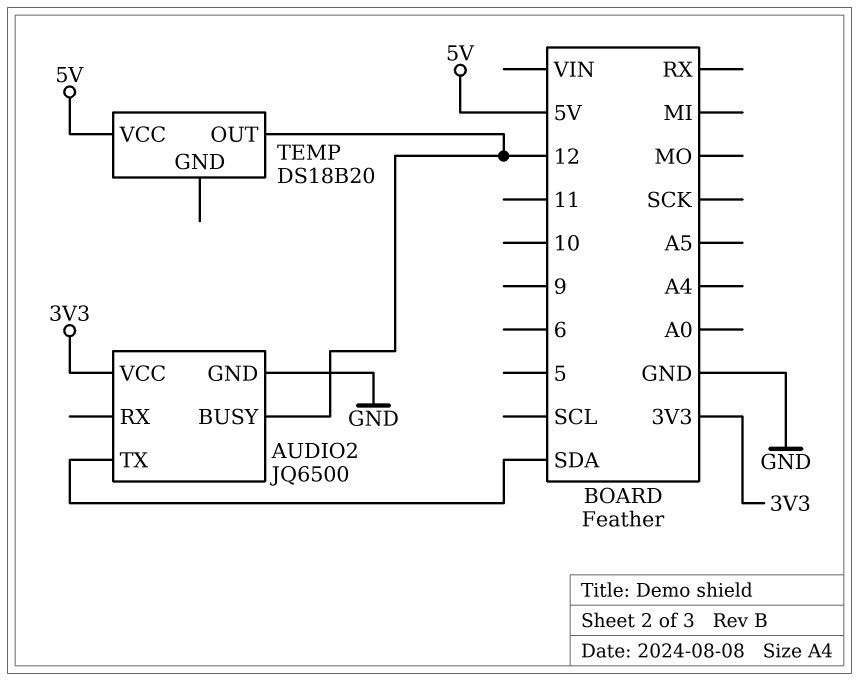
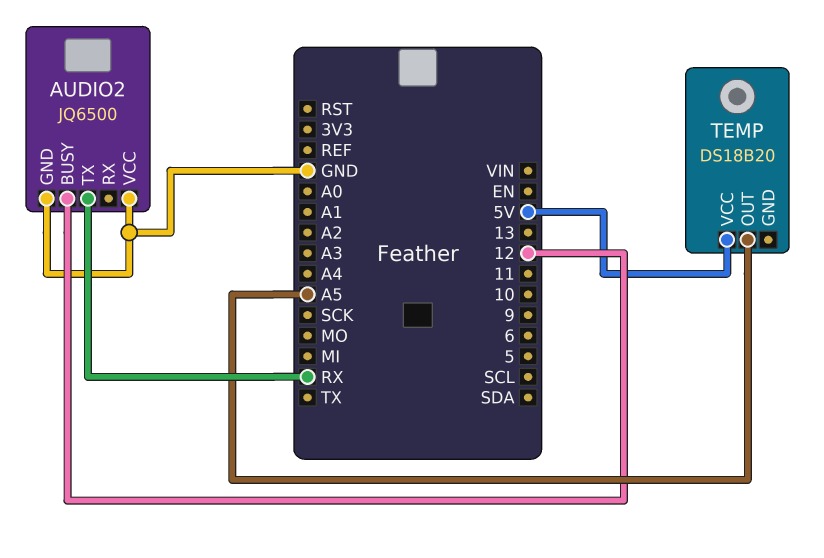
AUDIO2 pin TX: SDA -> RX
AUDIO2 pin VCC: 3V3 -> GND
TEMP pin OUT: 12 -> A5

